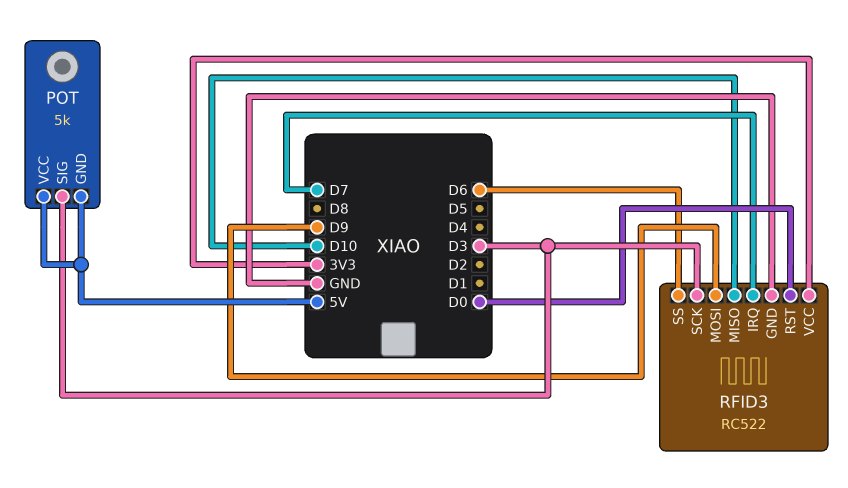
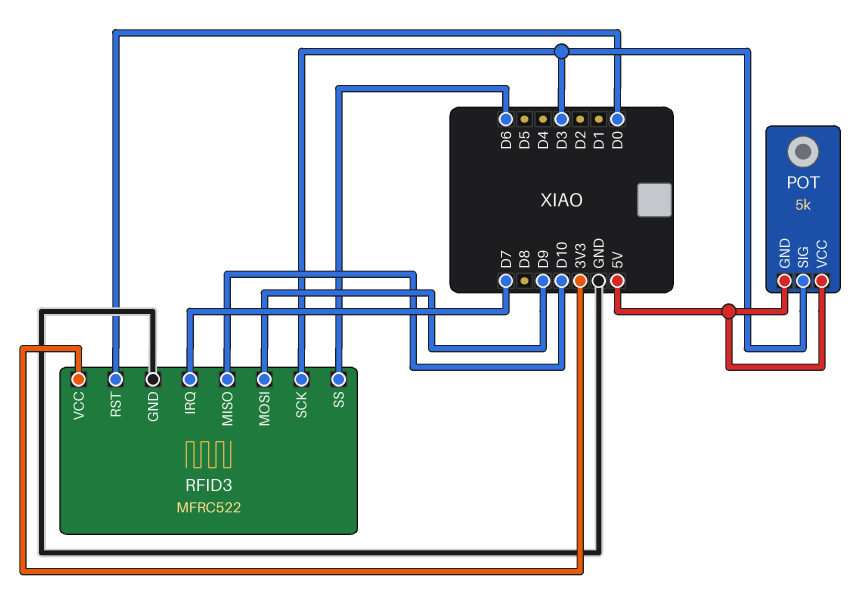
RFID3: RC522 -> MFRC522

